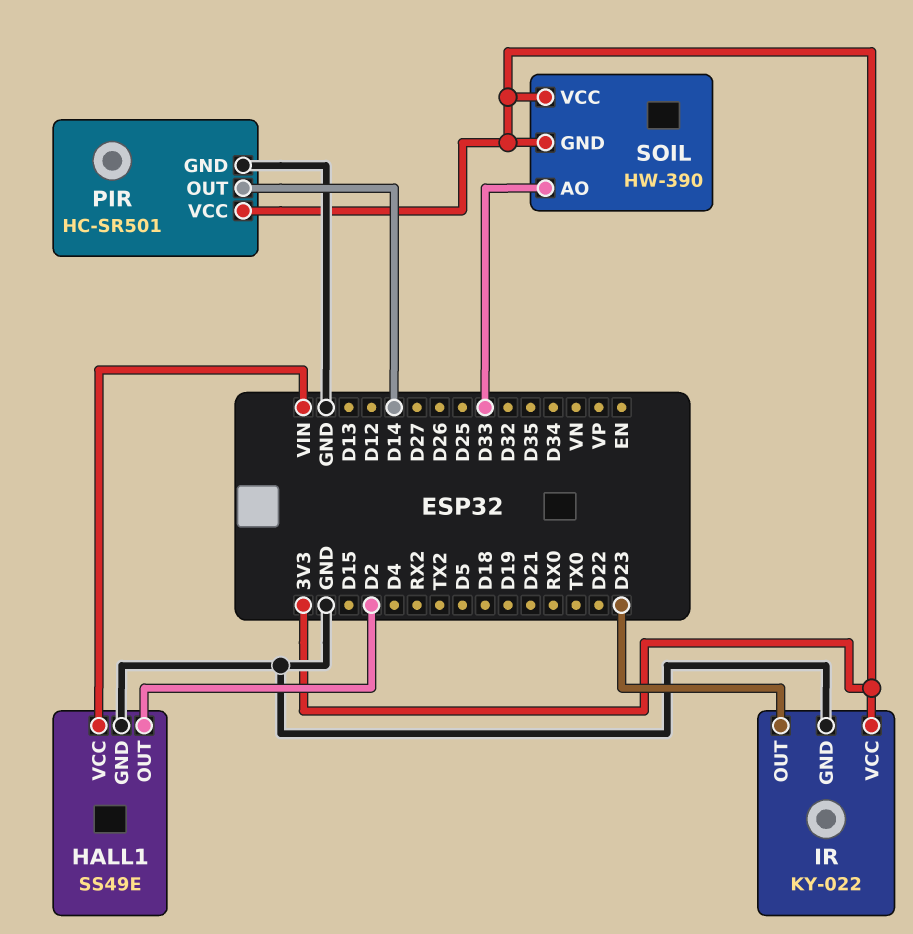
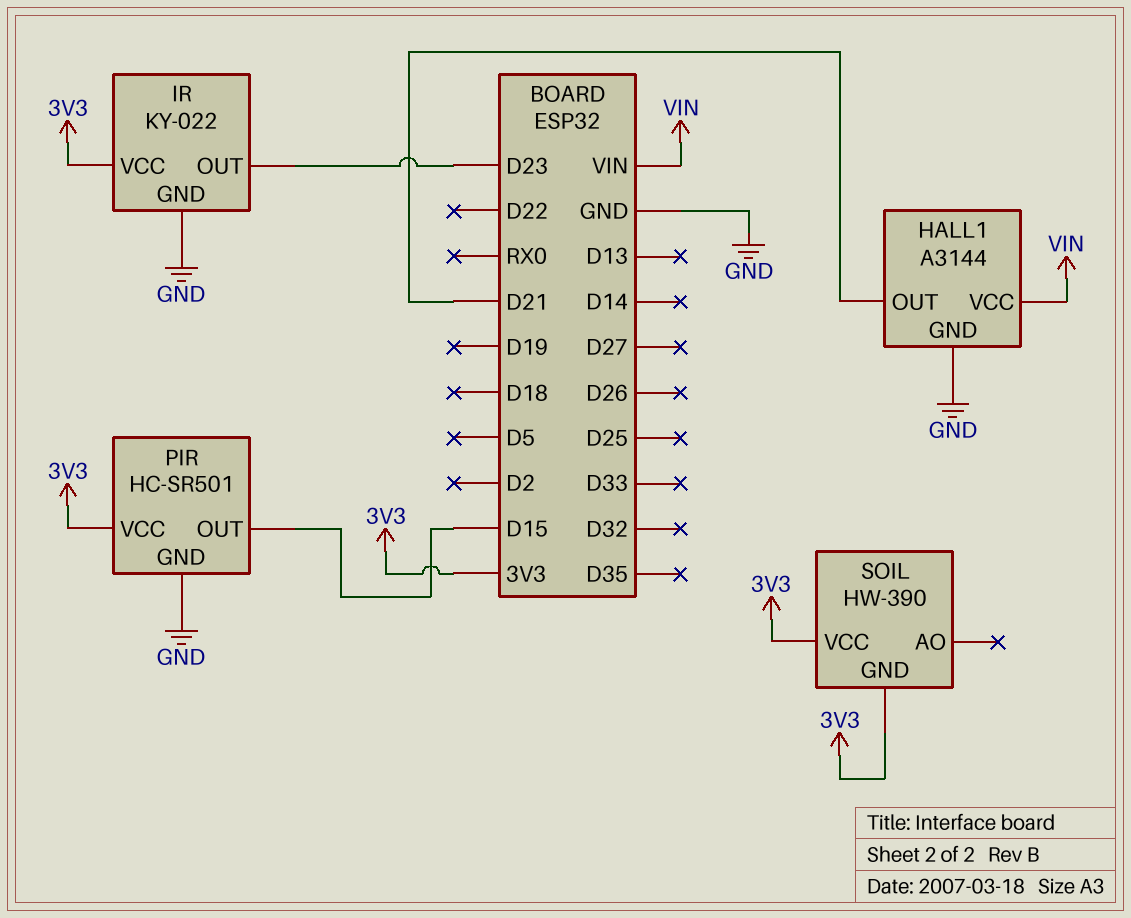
HALL1: SS49E -> A3144
HALL1 pin OUT: D2 -> D21
PIR pin OUT: D14 -> D15
SOIL pin AO: D33 -> none

